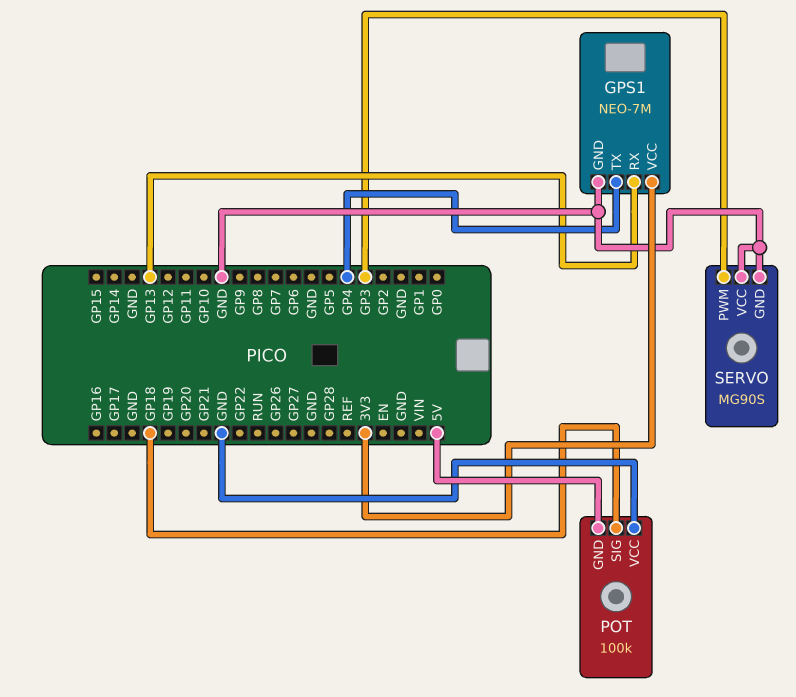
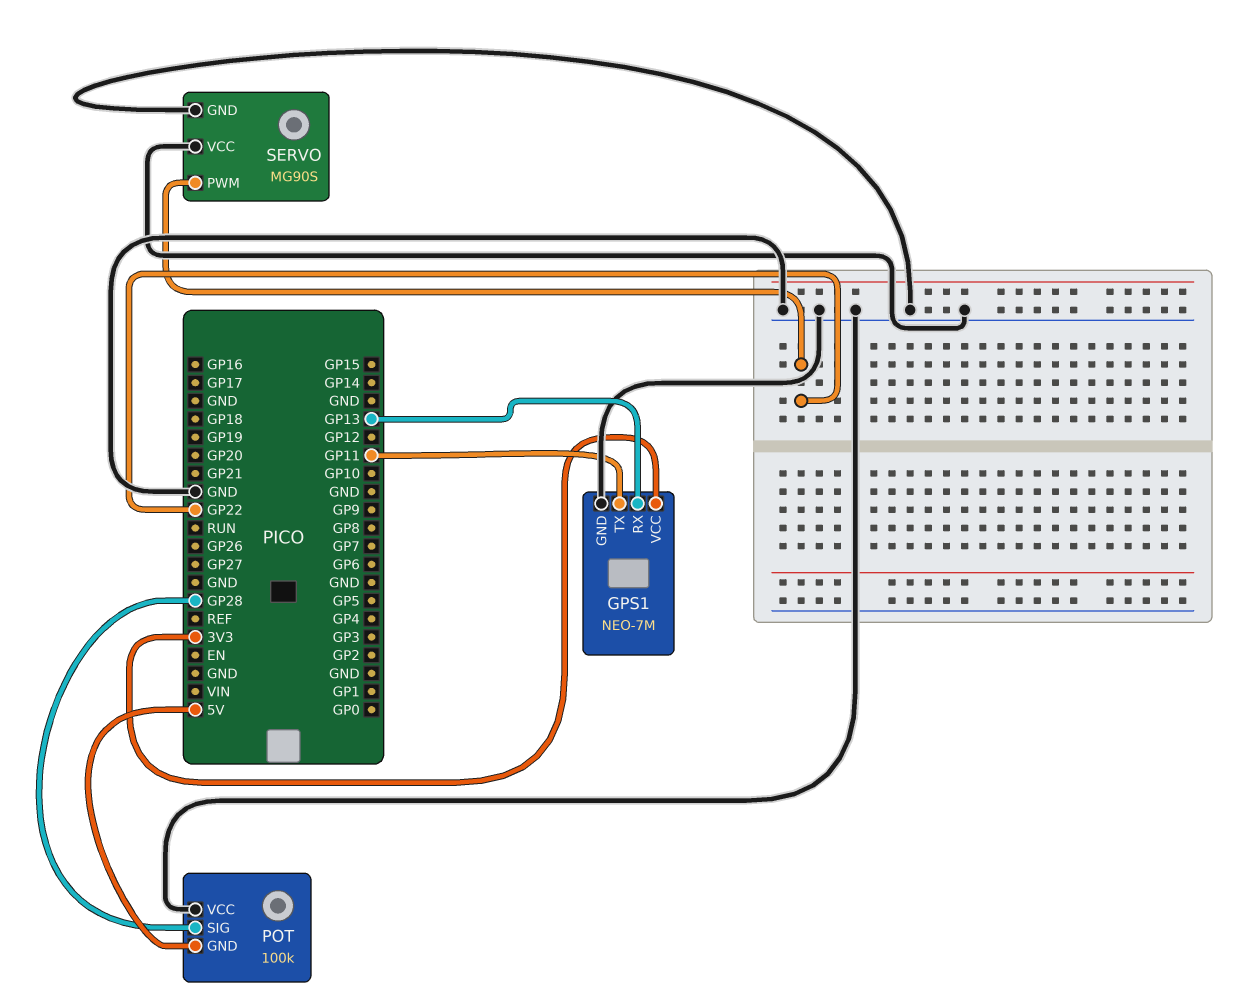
GPS1 pin TX: GP4 -> GP11
POT pin SIG: GP18 -> GP28
SERVO pin PWM: GP3 -> GP22

